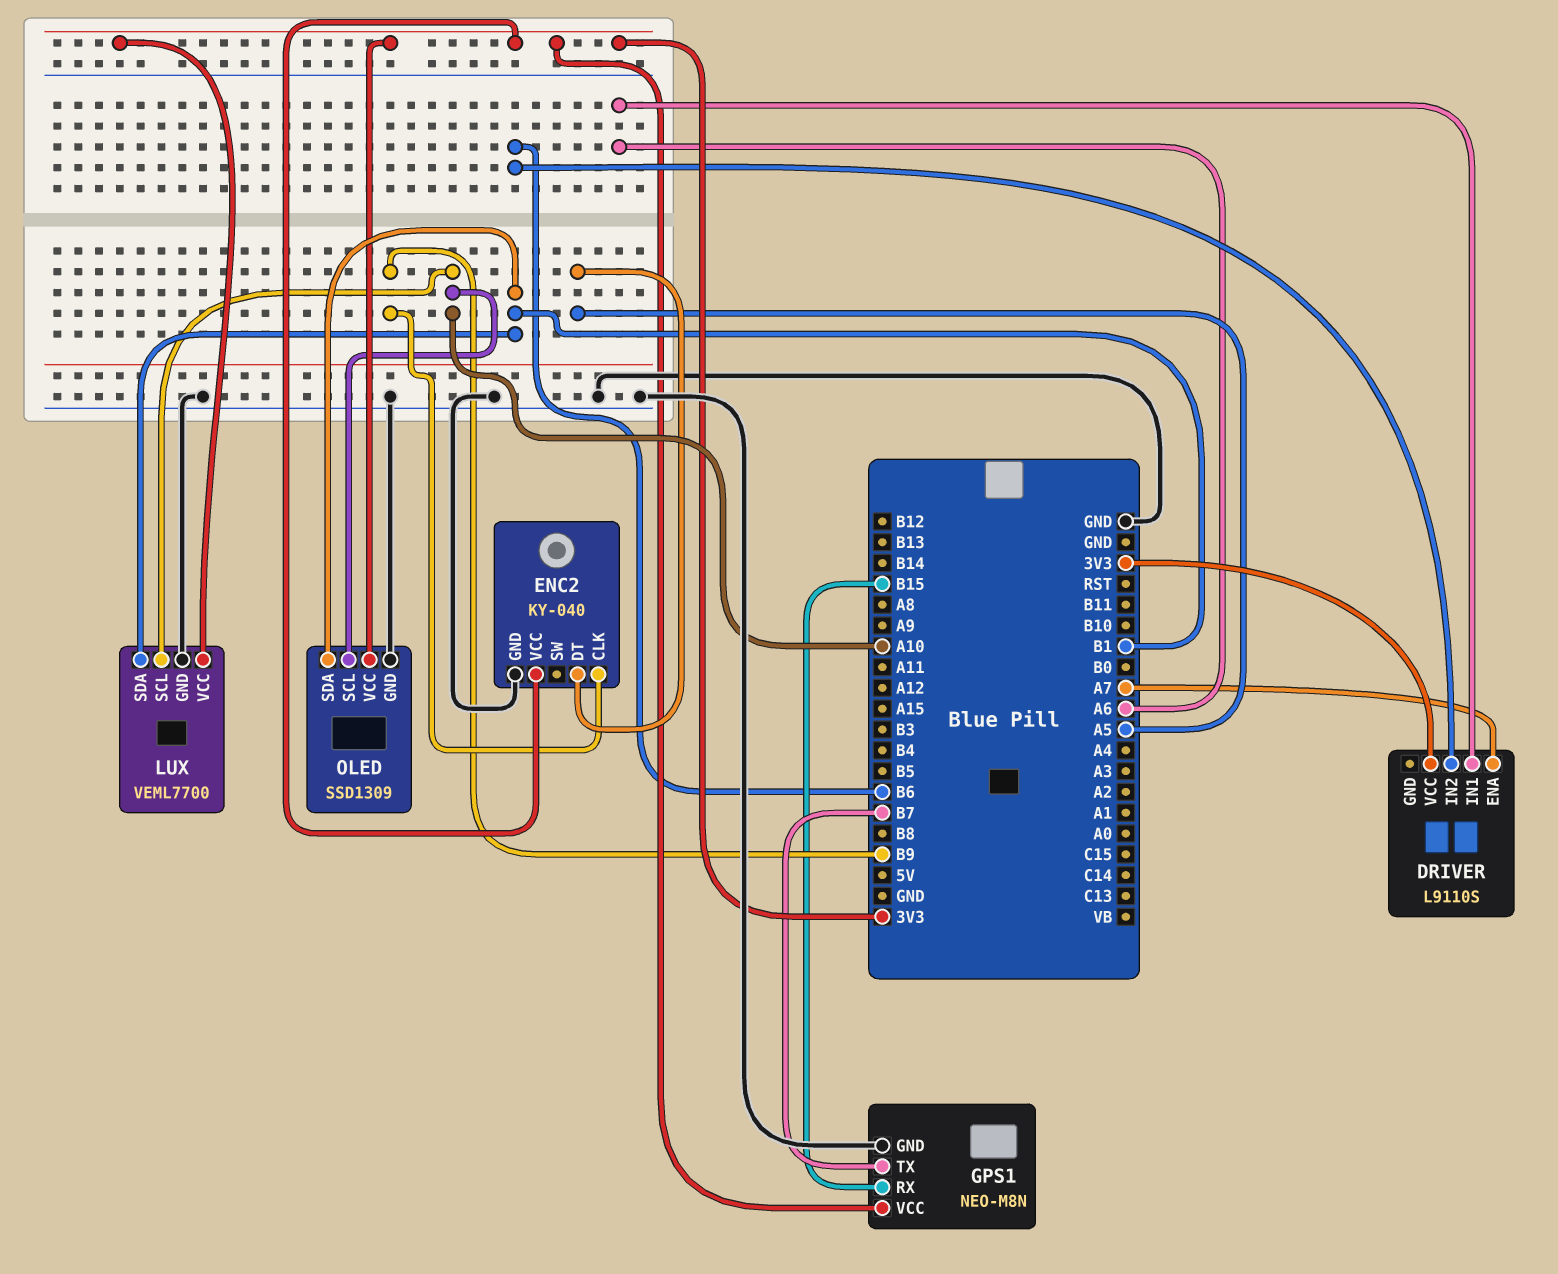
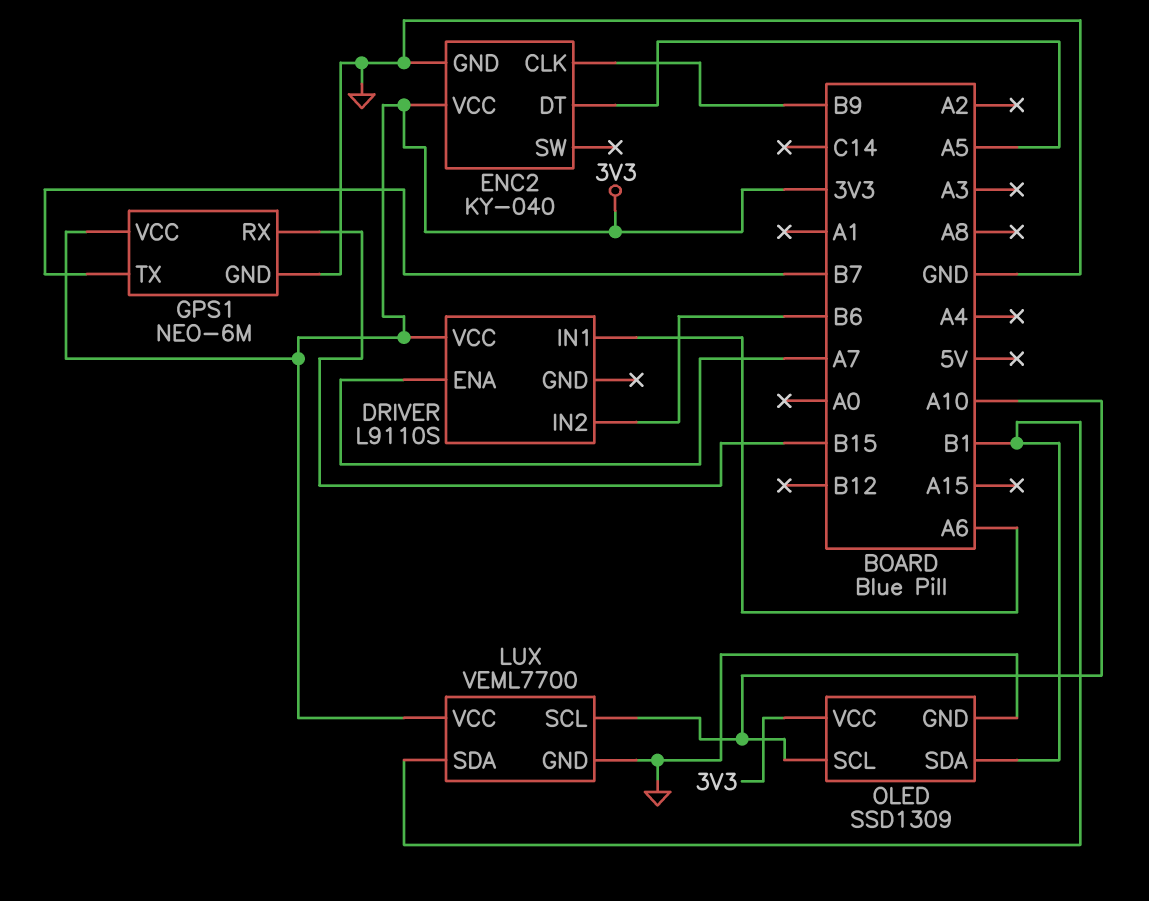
GPS1: NEO-M8N -> NEO-6M

